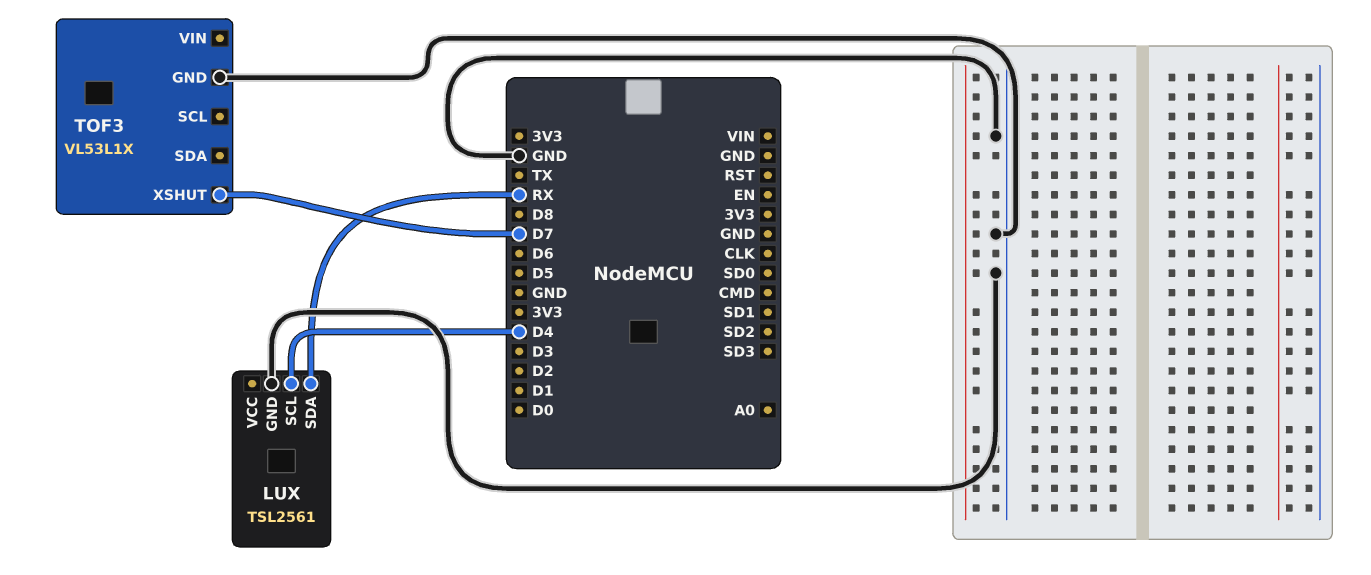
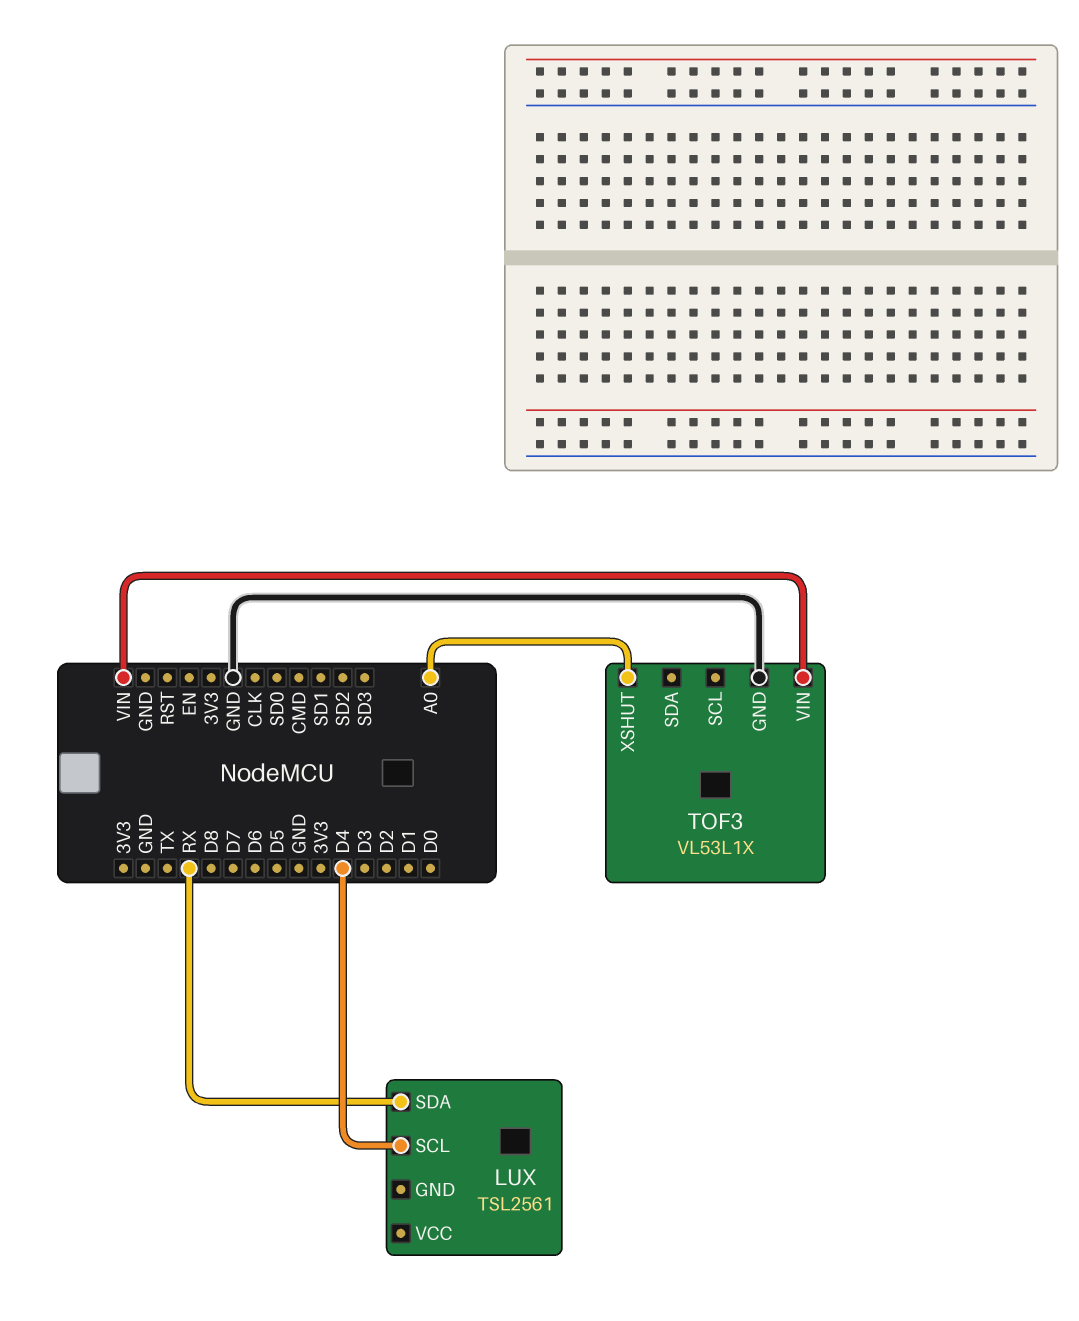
LUX pin GND: GND -> none
TOF3 pin VIN: none -> VIN
TOF3 pin XSHUT: D7 -> A0

